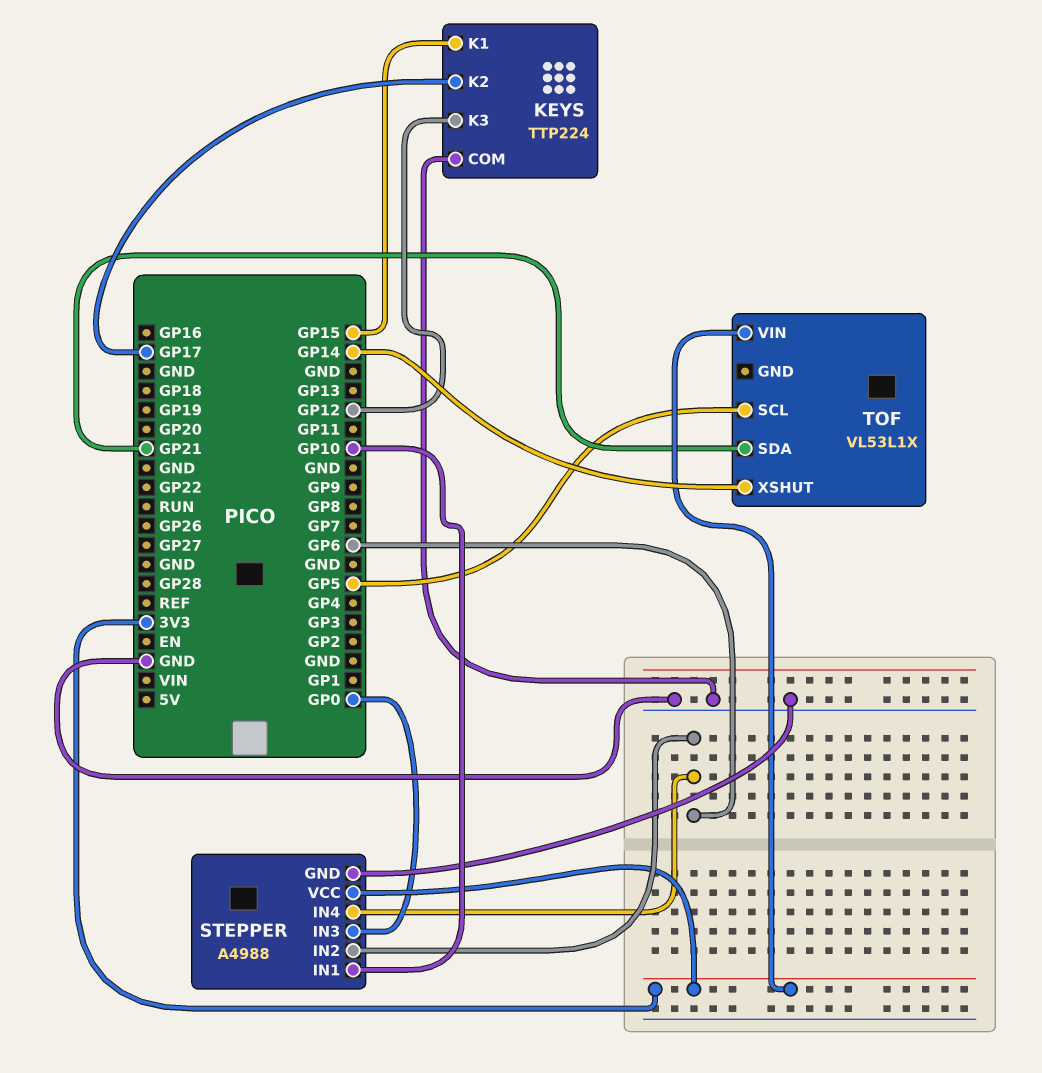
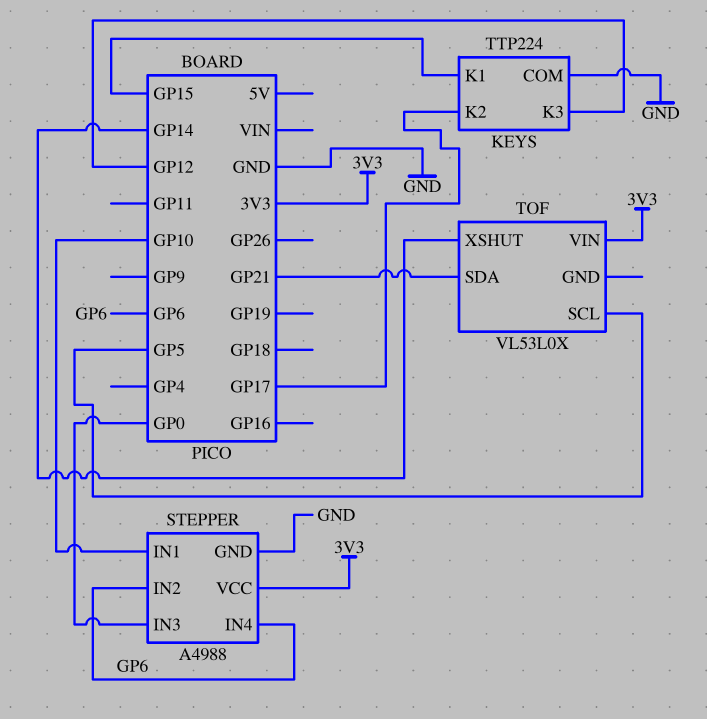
TOF: VL53L1X -> VL53L0X

